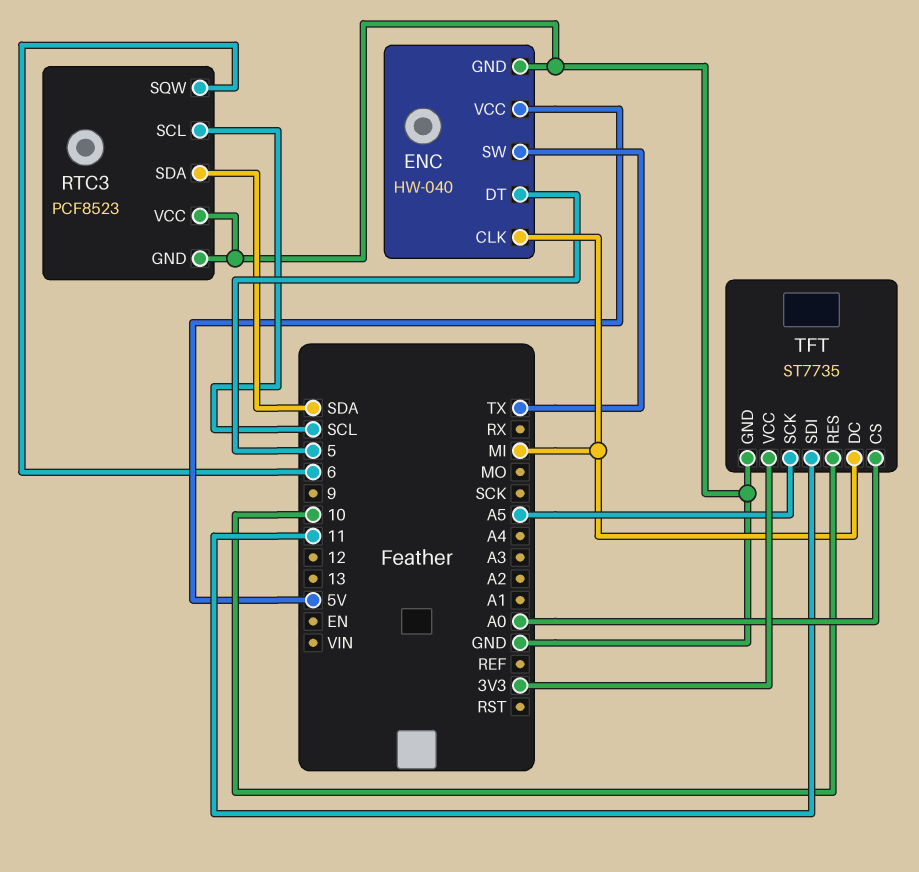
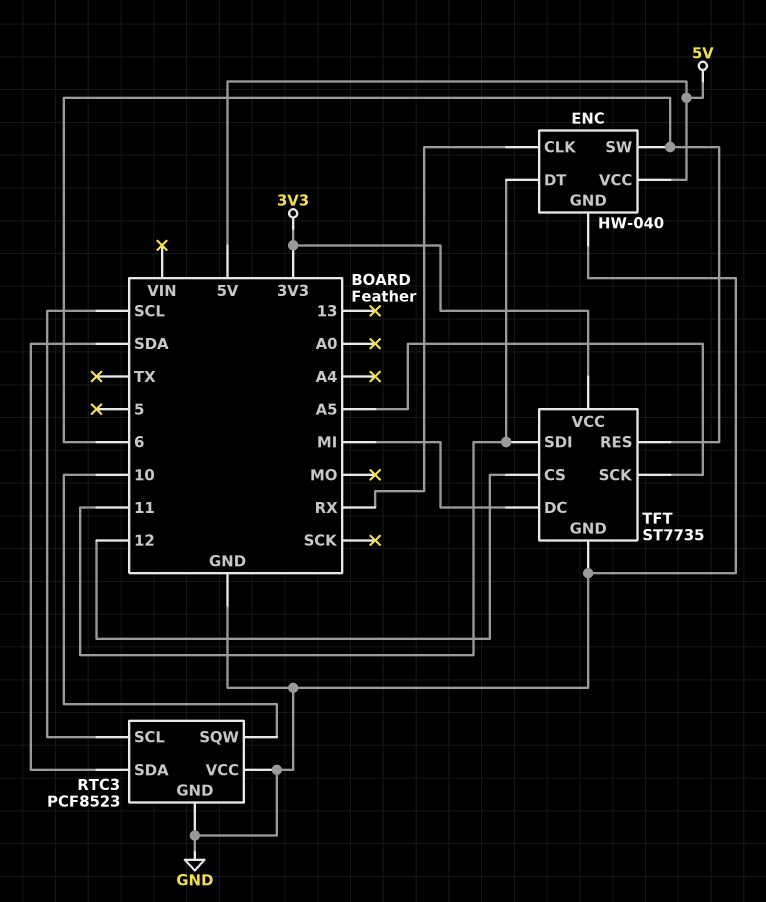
ENC pin CLK: MI -> RX
ENC pin DT: 5 -> 11
ENC pin SW: TX -> 6
RTC3 pin SQW: 6 -> 10
TFT pin CS: A0 -> 12
TFT pin RES: 10 -> 6

